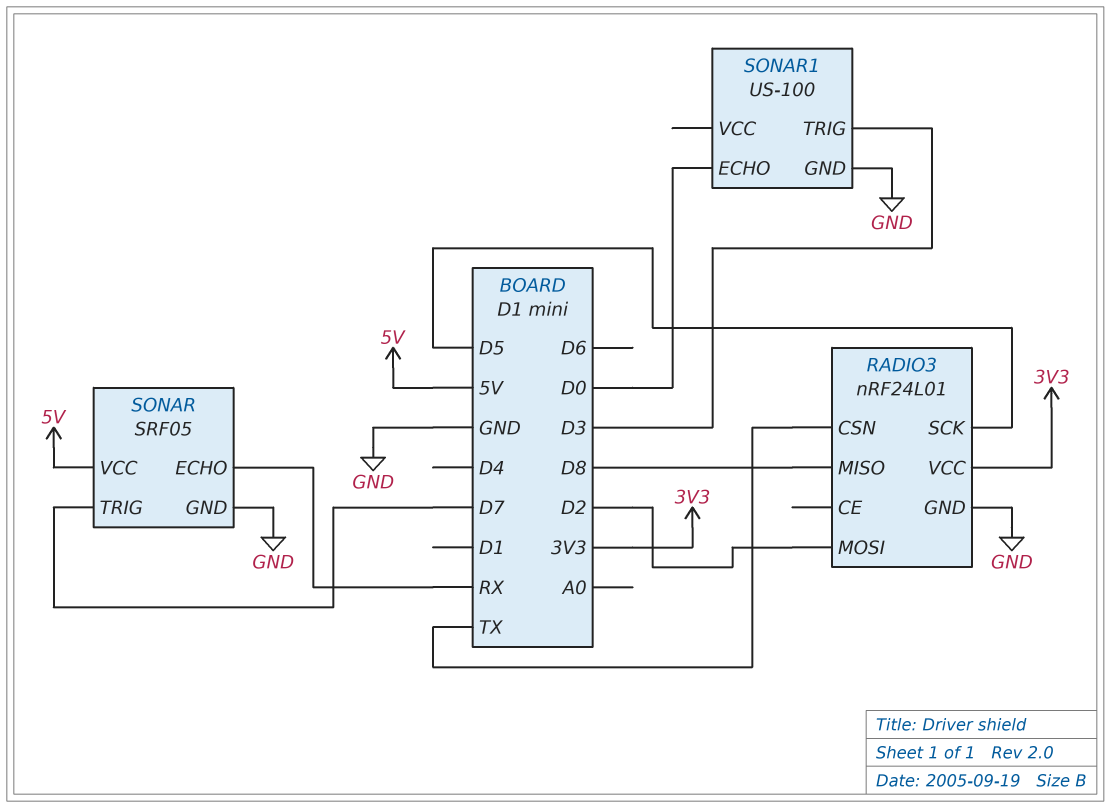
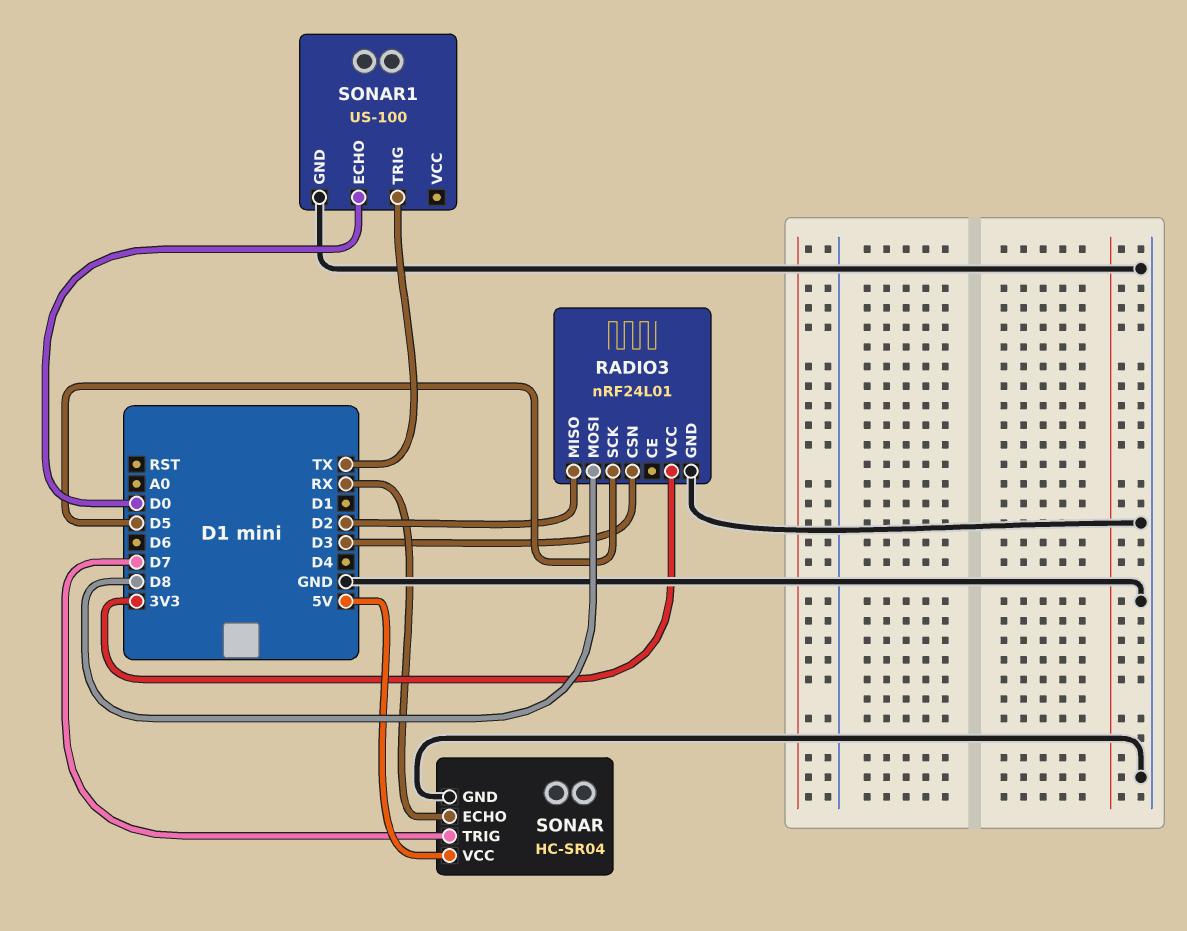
RADIO3 pin CSN: TX -> D3
RADIO3 pin MISO: D8 -> D2
RADIO3 pin MOSI: D2 -> D8
SONAR: SRF05 -> HC-SR04
SONAR1 pin TRIG: D3 -> TX

